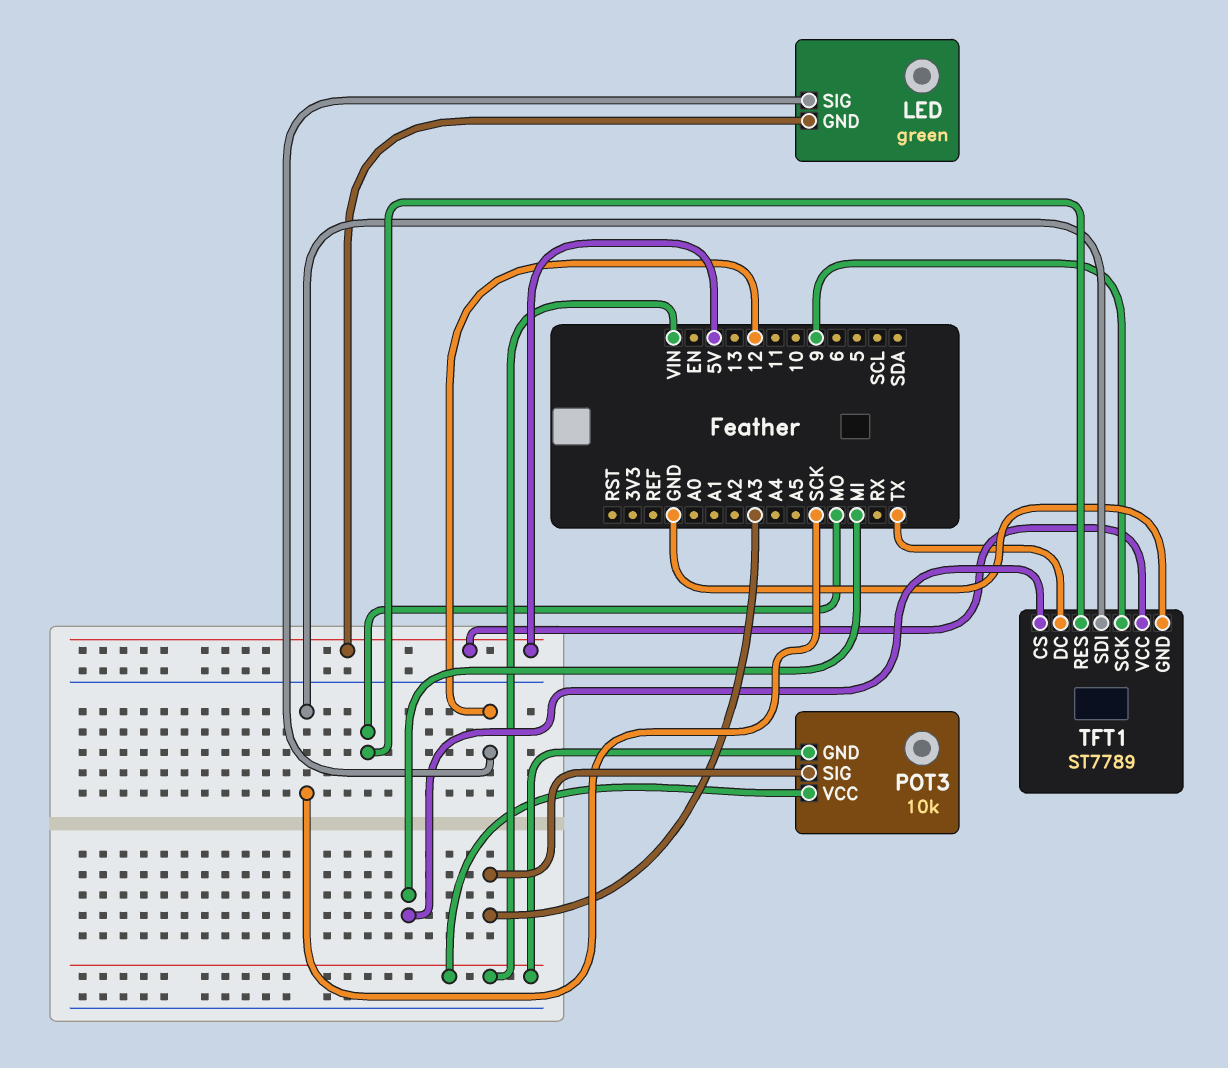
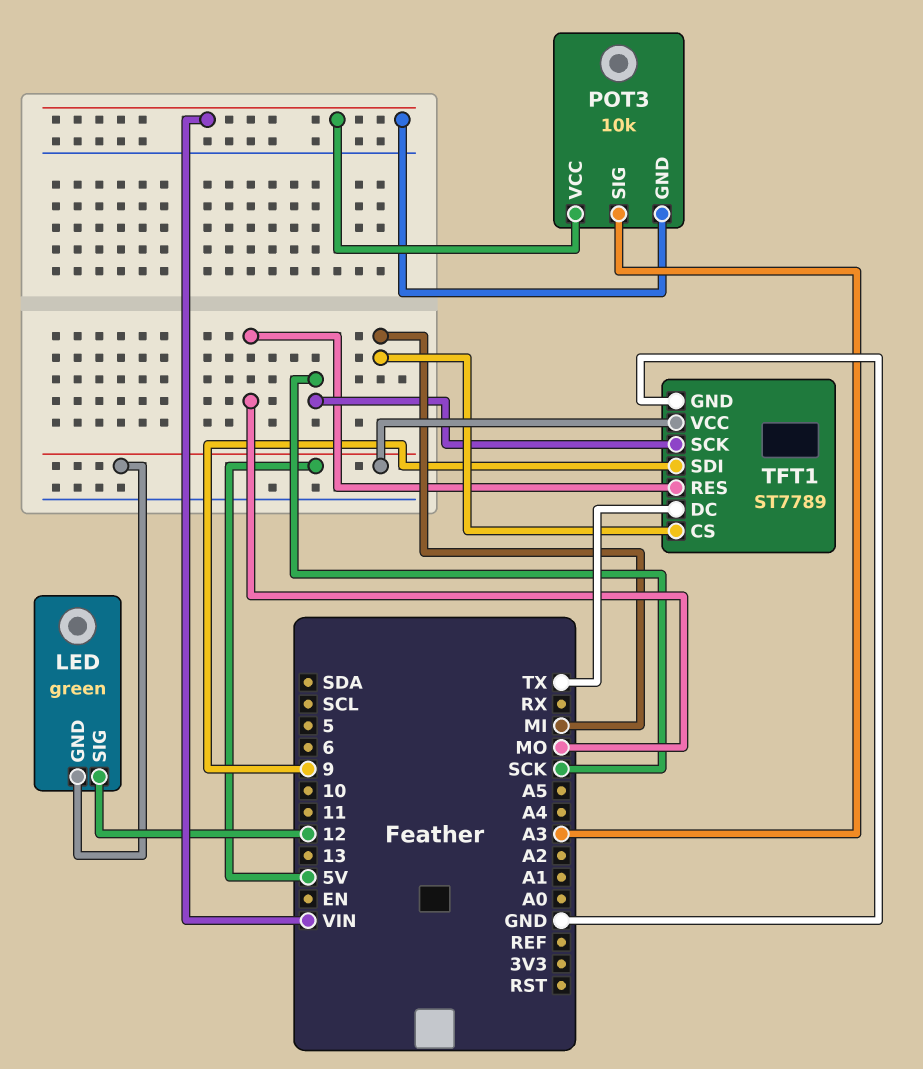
TFT1 pin SCK: 9 -> SCK
TFT1 pin SDI: SCK -> 9

